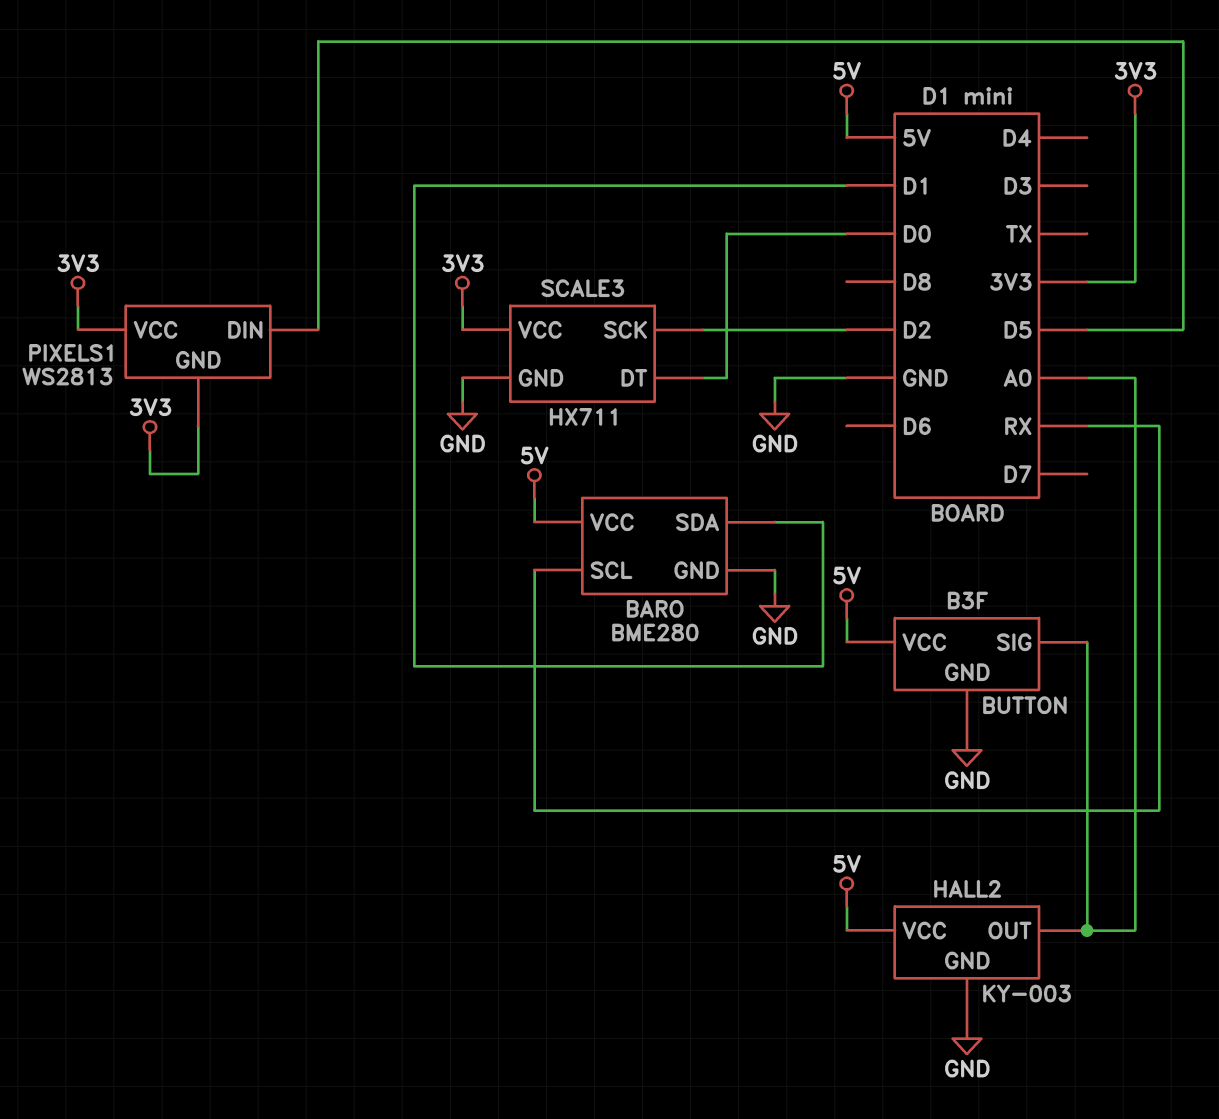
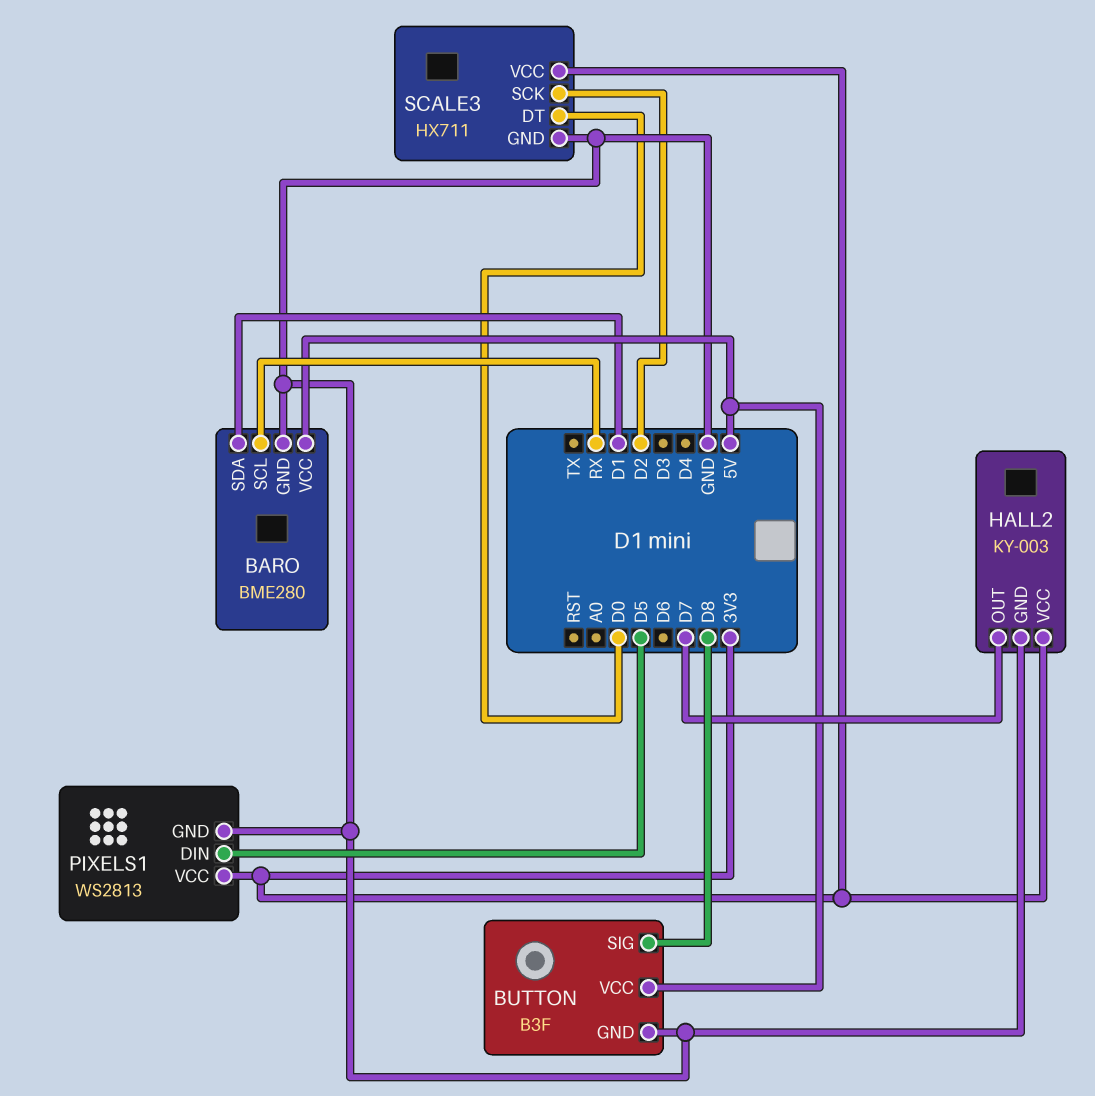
BUTTON pin SIG: A0 -> D8
HALL2 pin OUT: A0 -> D7
HALL2 pin VCC: 5V -> 3V3
PIXELS1 pin GND: 3V3 -> GND

